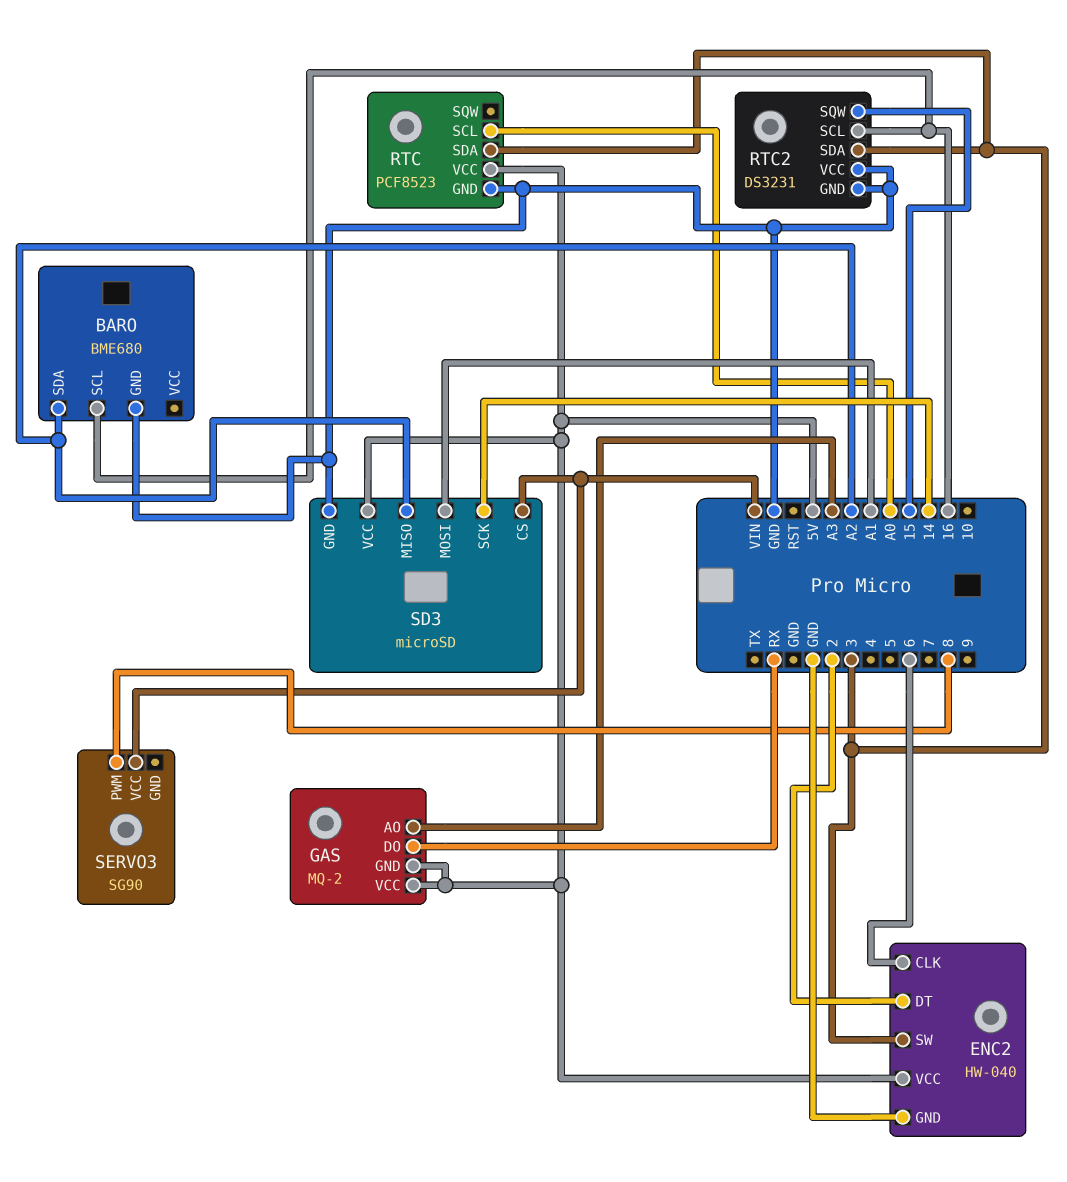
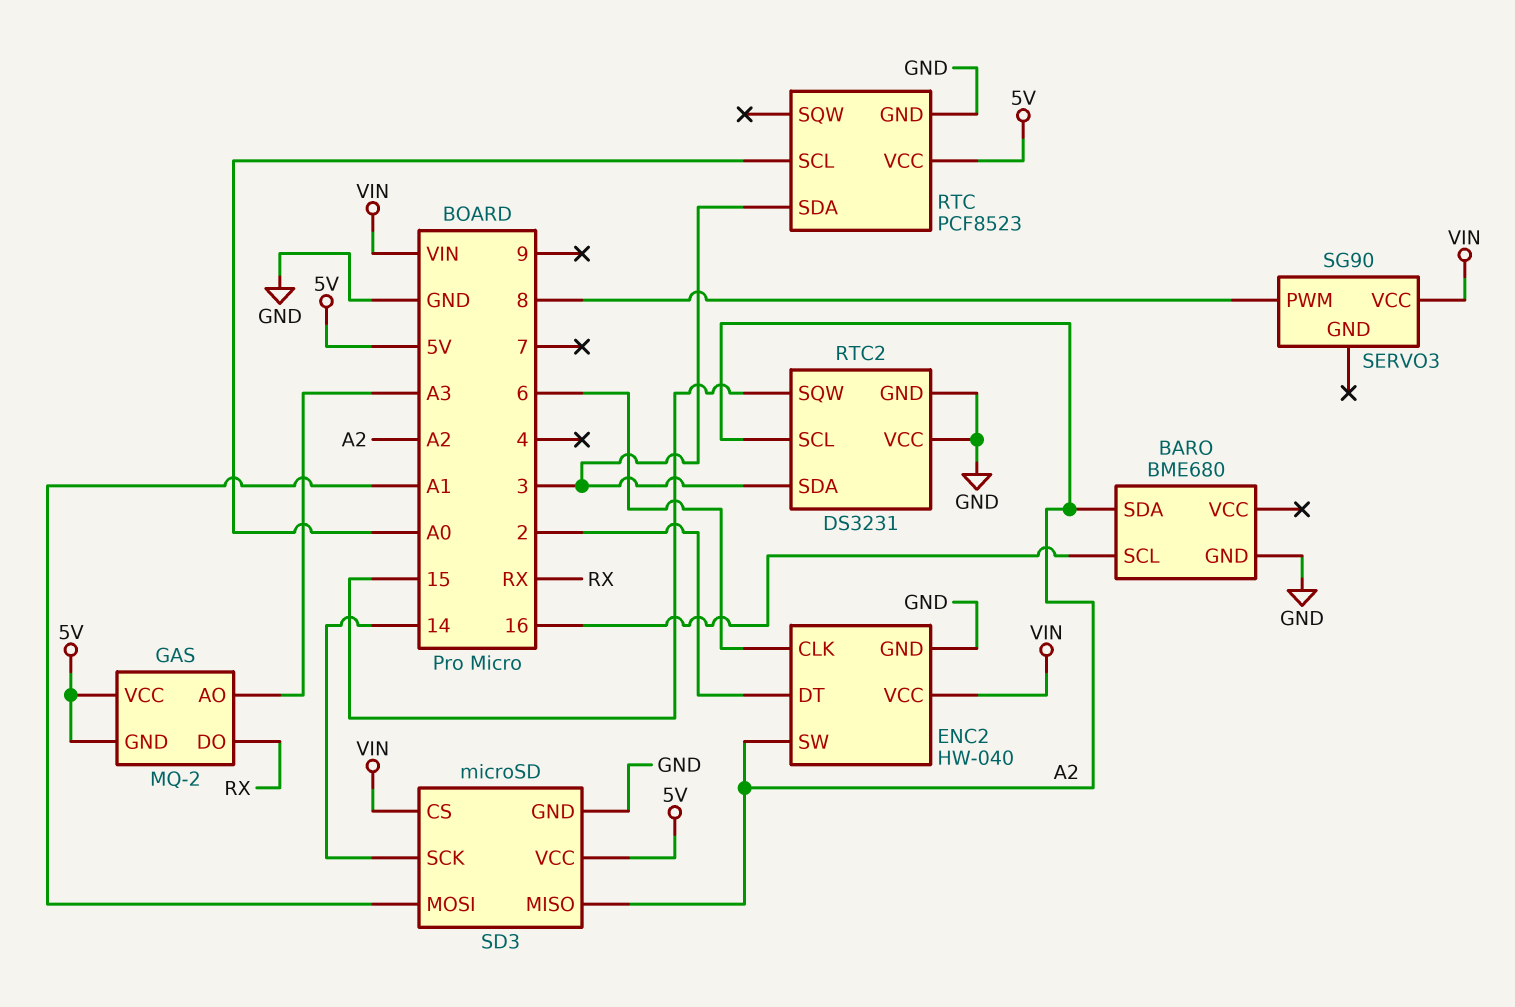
ENC2 pin SW: 3 -> A2
ENC2 pin VCC: 5V -> VIN
RTC2 pin SCL: 16 -> A2

